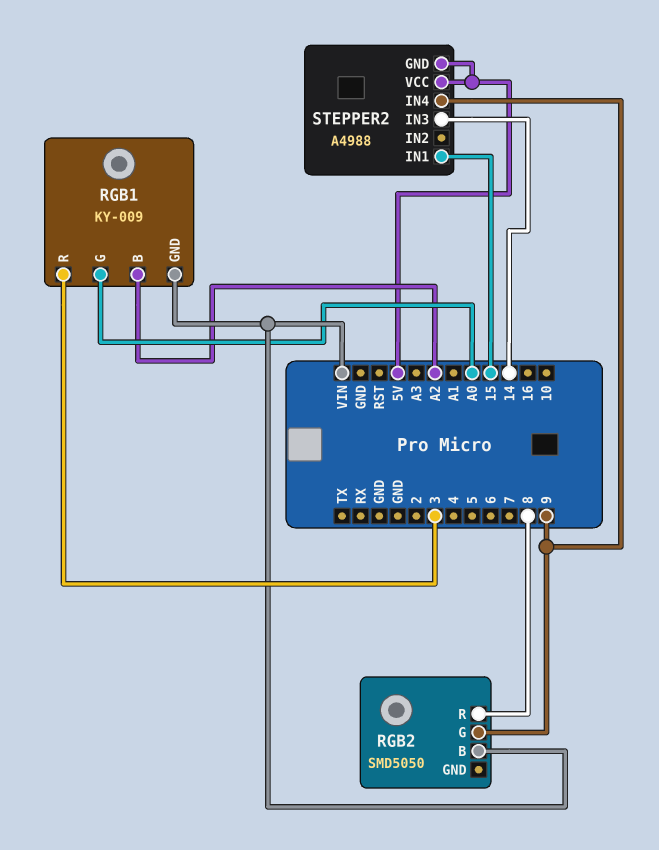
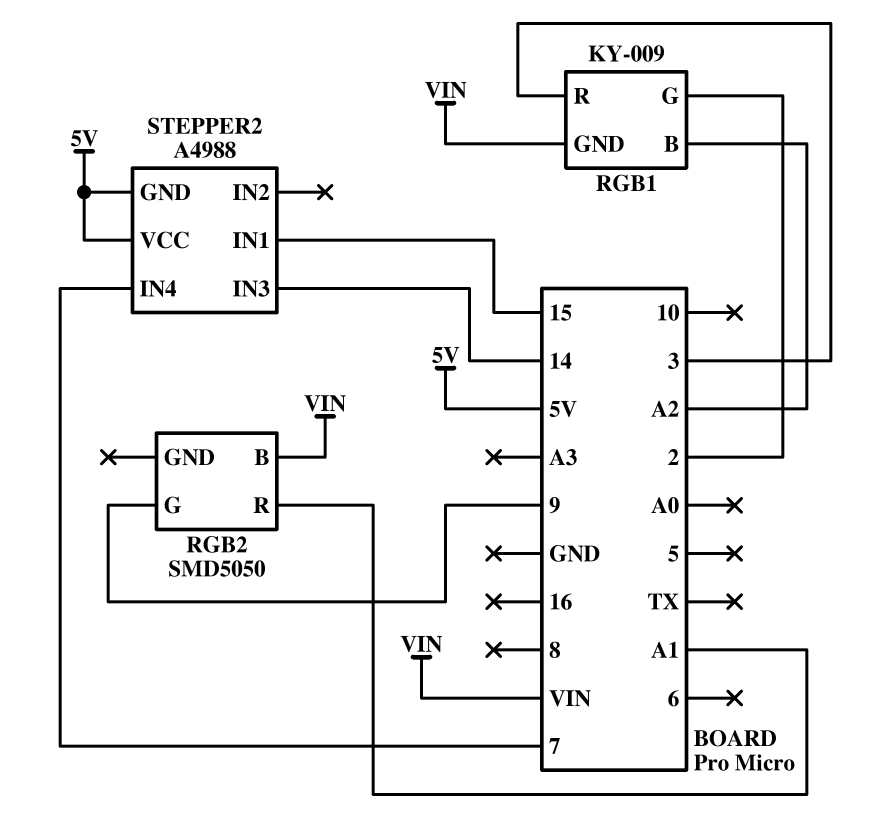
RGB1 pin G: A0 -> 2
RGB2 pin R: 8 -> A1
STEPPER2 pin IN4: 9 -> 7

